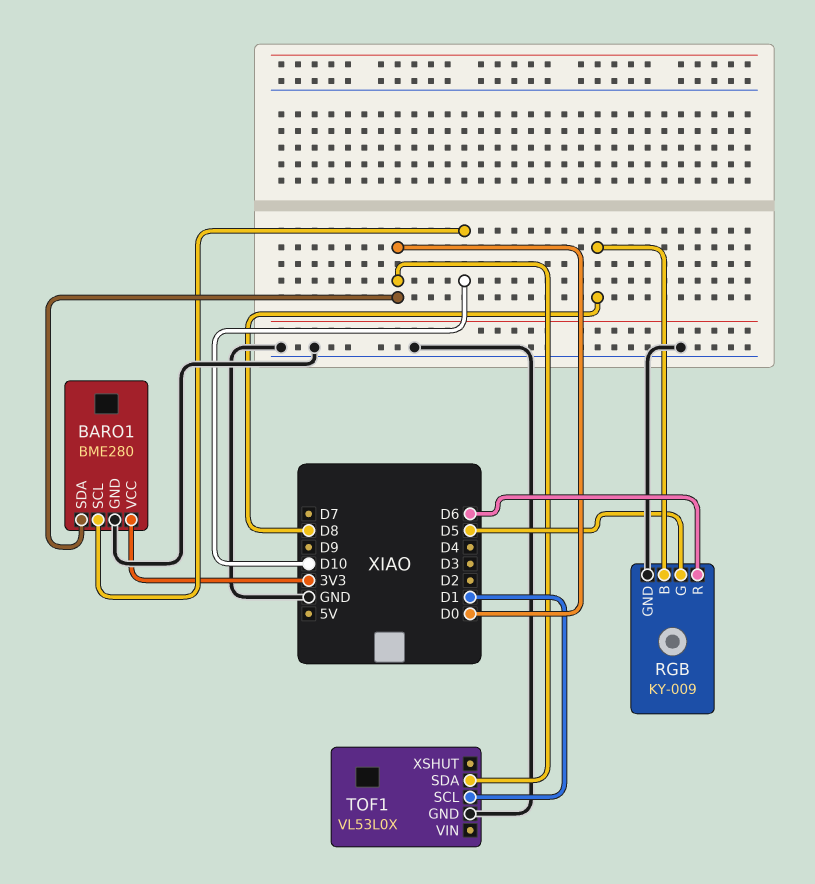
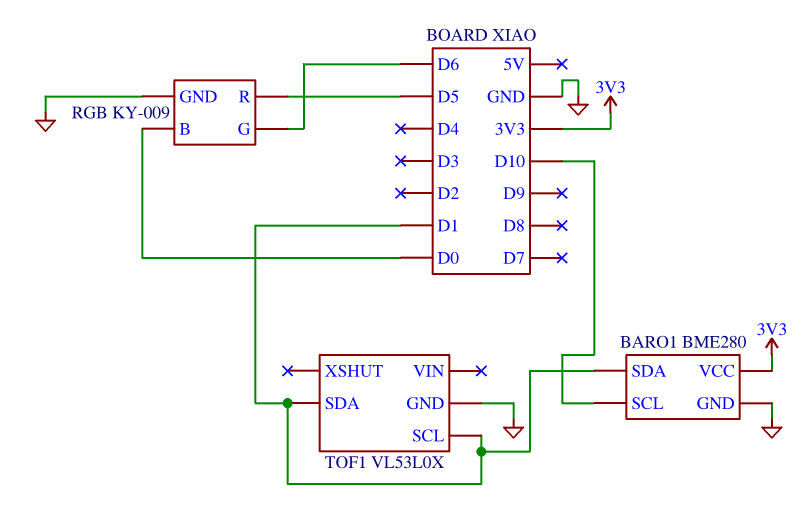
BARO1 pin SDA: D0 -> D1
RGB pin B: D8 -> D0
RGB pin G: D5 -> D6
RGB pin R: D6 -> D5
TOF1 pin SDA: D0 -> D1

